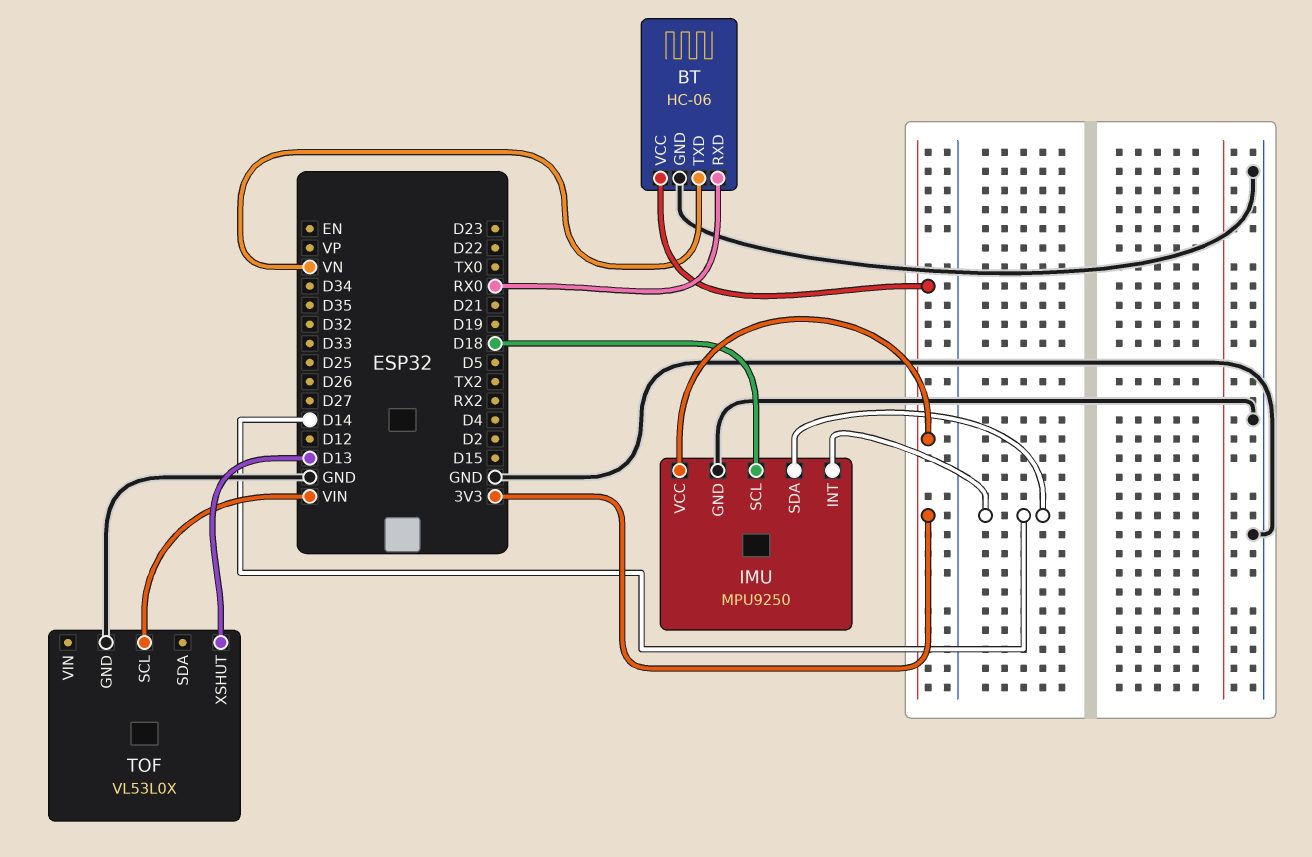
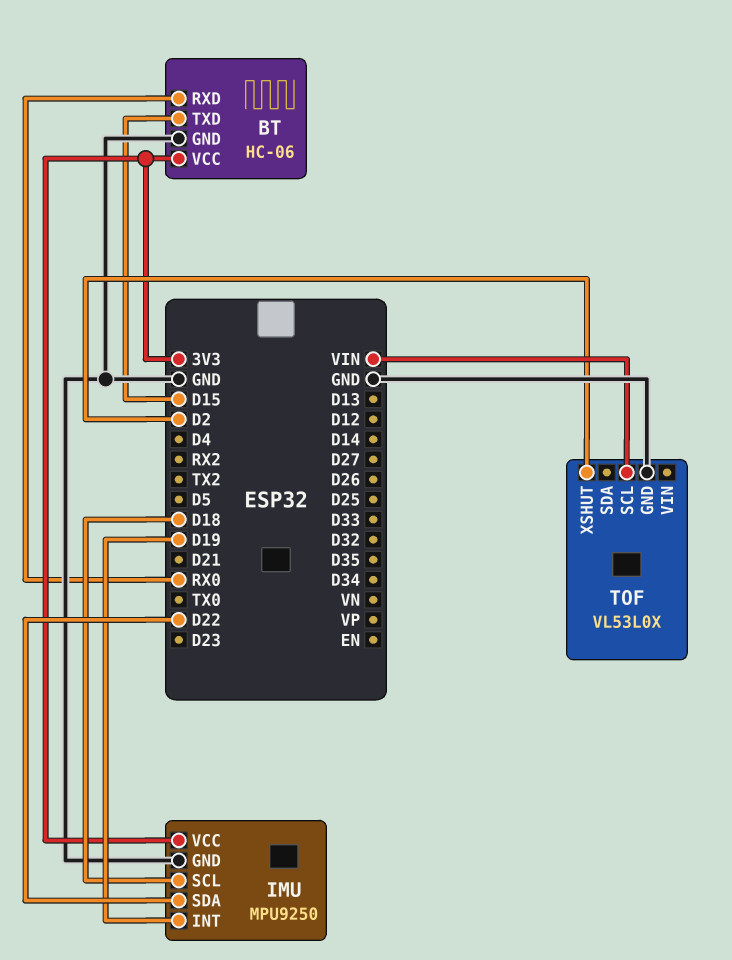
BT pin TXD: VN -> D15
IMU pin INT: D14 -> D19
IMU pin SDA: D14 -> D22
TOF pin XSHUT: D13 -> D2

